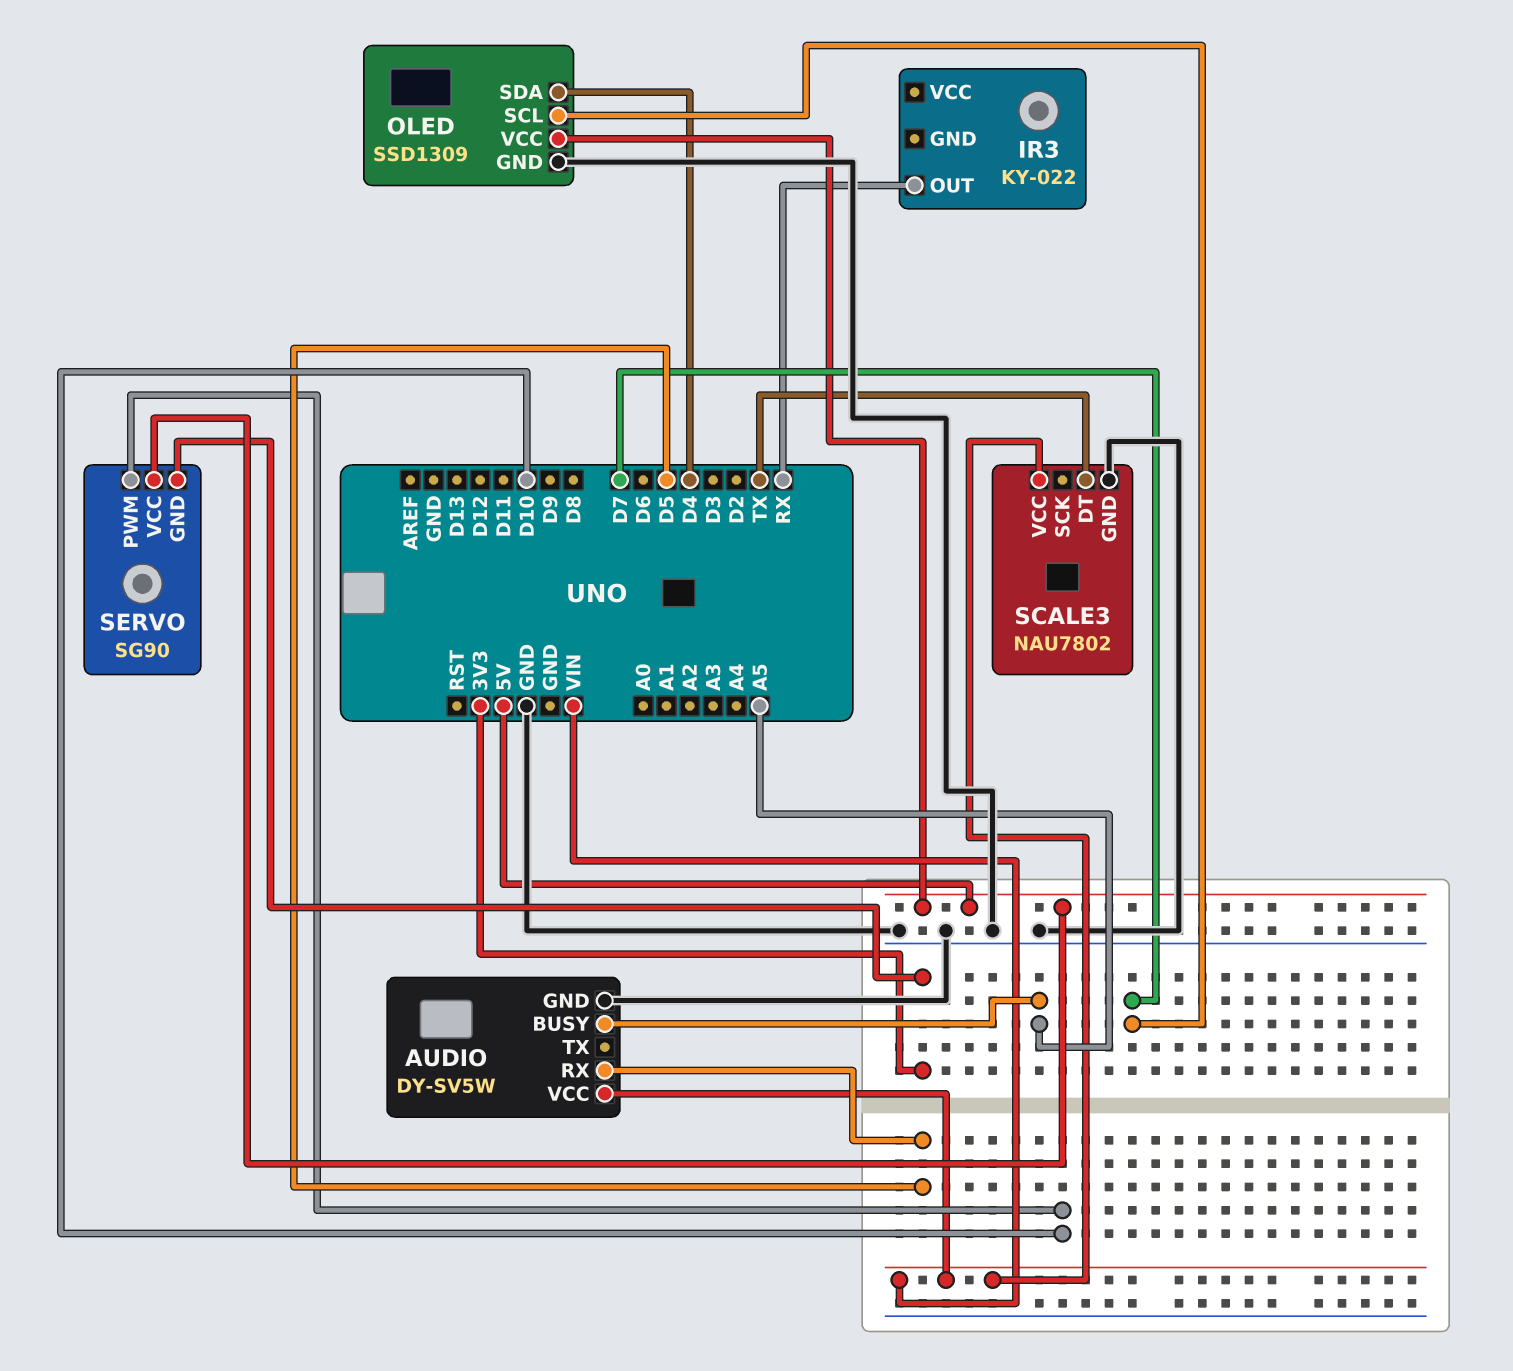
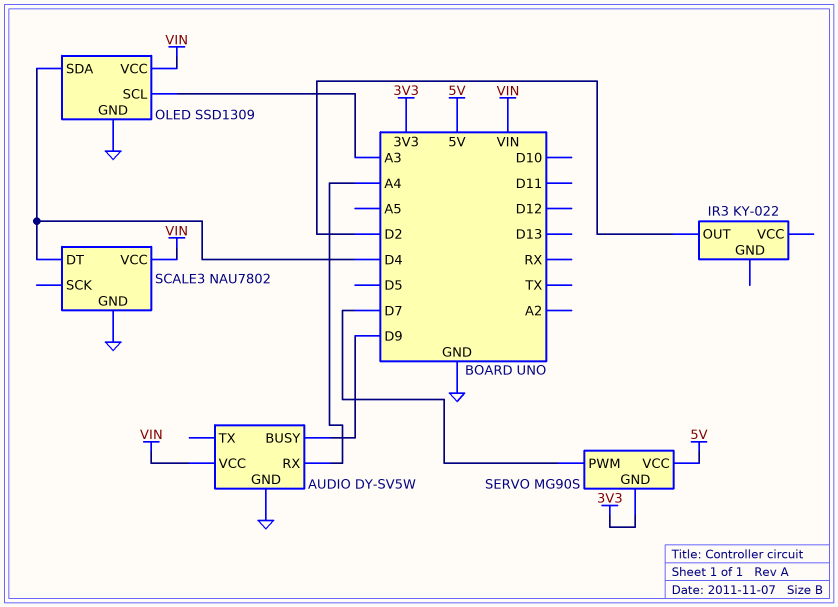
AUDIO pin BUSY: A5 -> D9
AUDIO pin RX: D5 -> A4
IR3 pin OUT: RX -> D2
OLED pin SCL: D7 -> A3
OLED pin VCC: 5V -> VIN
SCALE3 pin DT: TX -> D4
SERVO: SG90 -> MG90S
SERVO pin PWM: D10 -> D7

